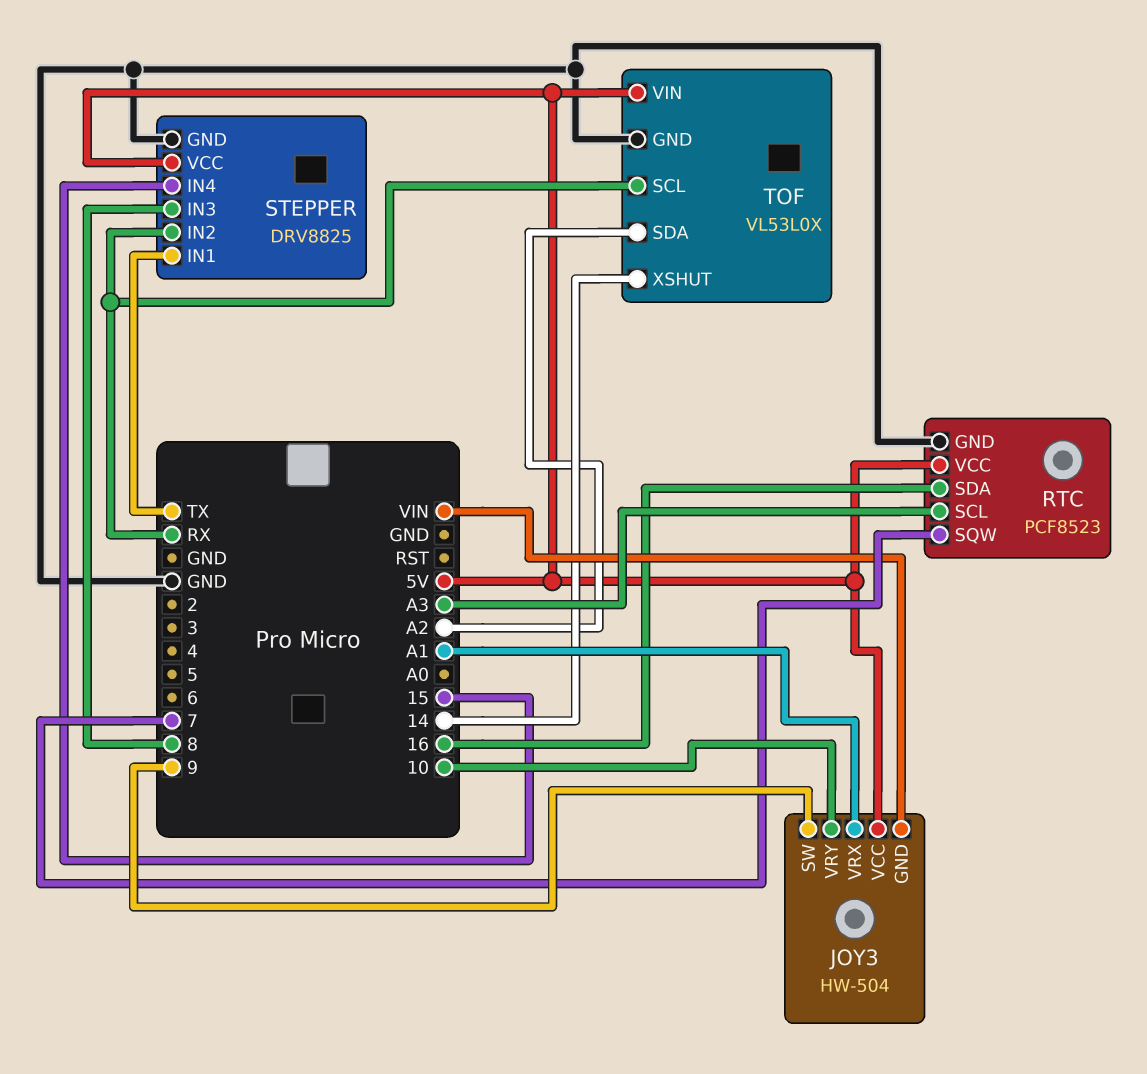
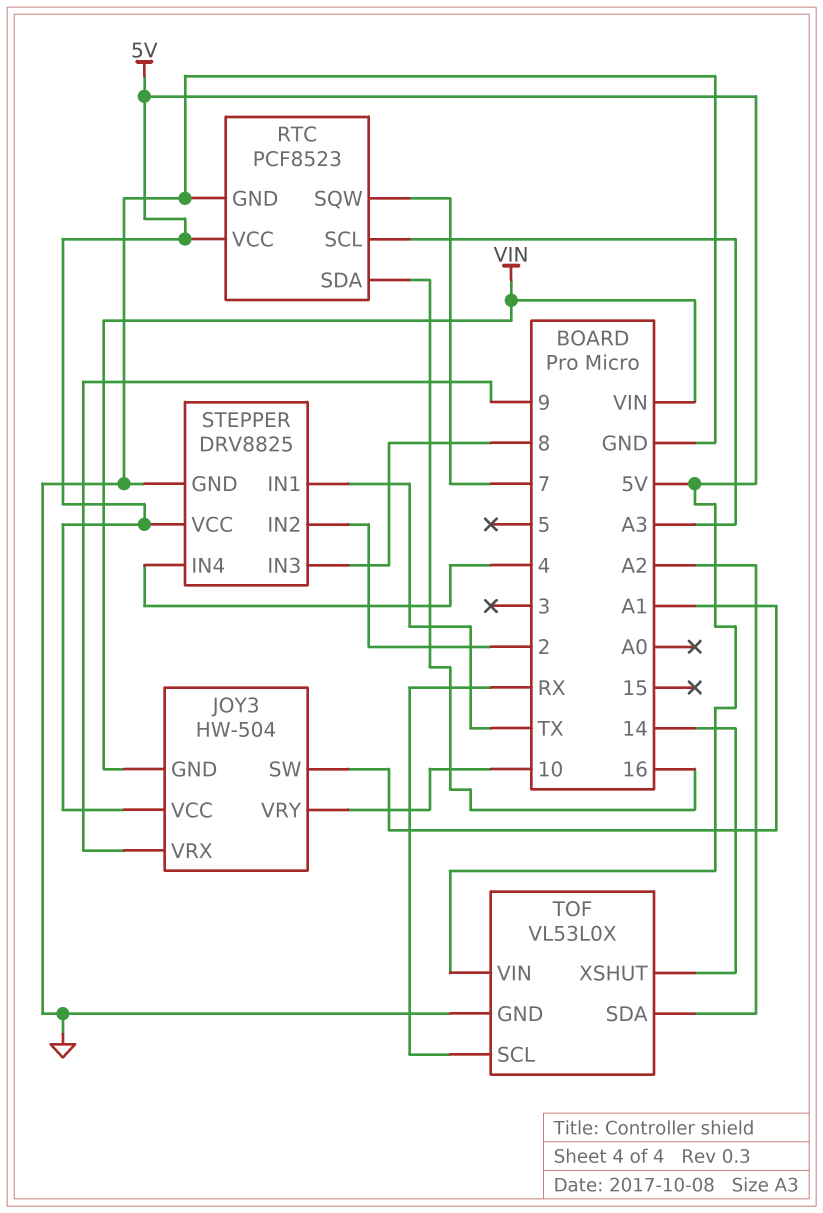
JOY3 pin SW: 9 -> A1
JOY3 pin VRX: A1 -> 9
STEPPER pin IN2: RX -> 2
STEPPER pin IN4: 15 -> 4

